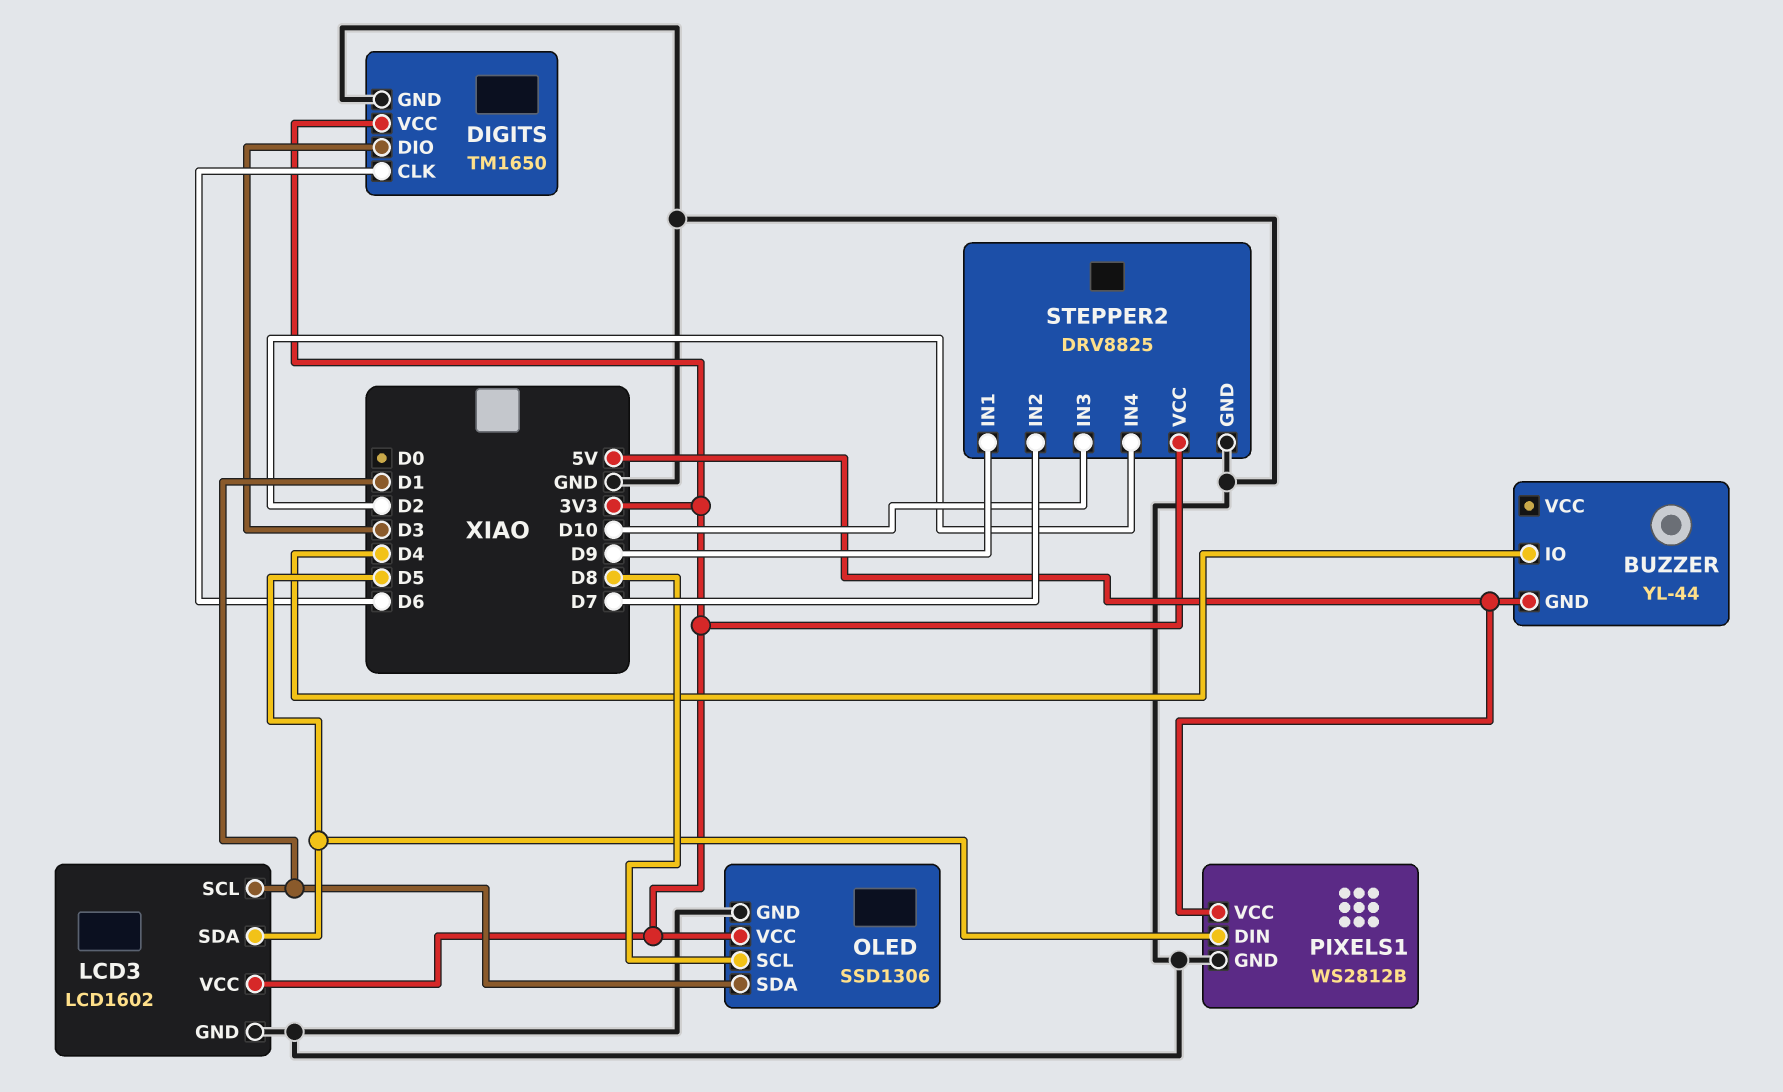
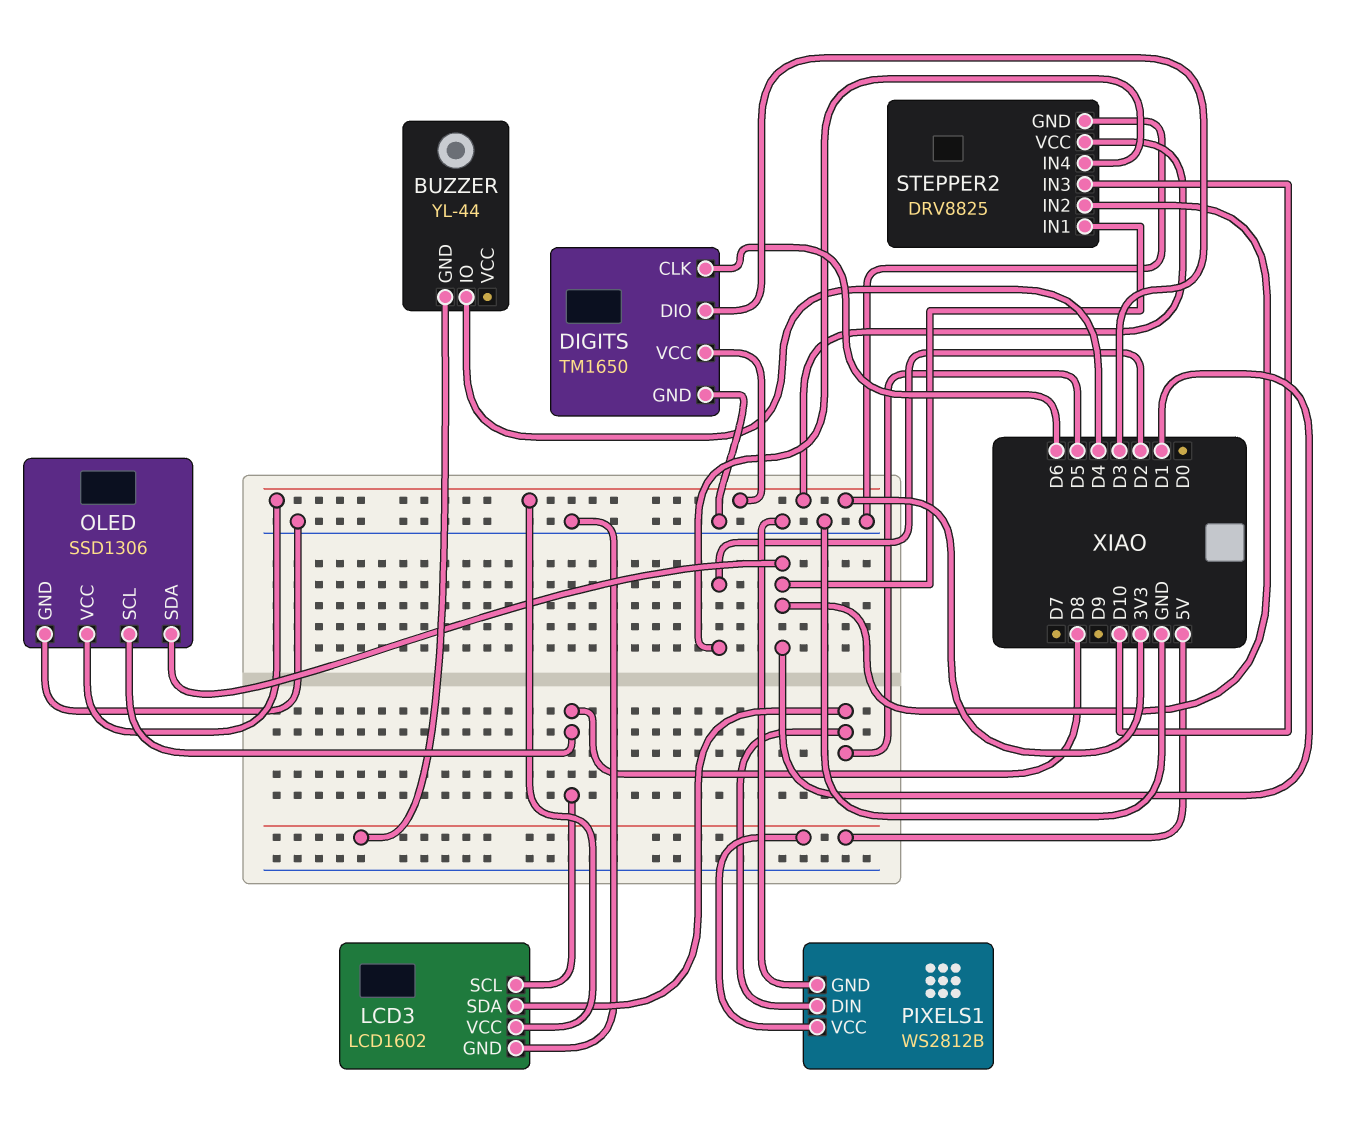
LCD3 pin SCL: D1 -> D8
STEPPER2 pin IN1: D9 -> D1
STEPPER2 pin IN2: D7 -> D1

